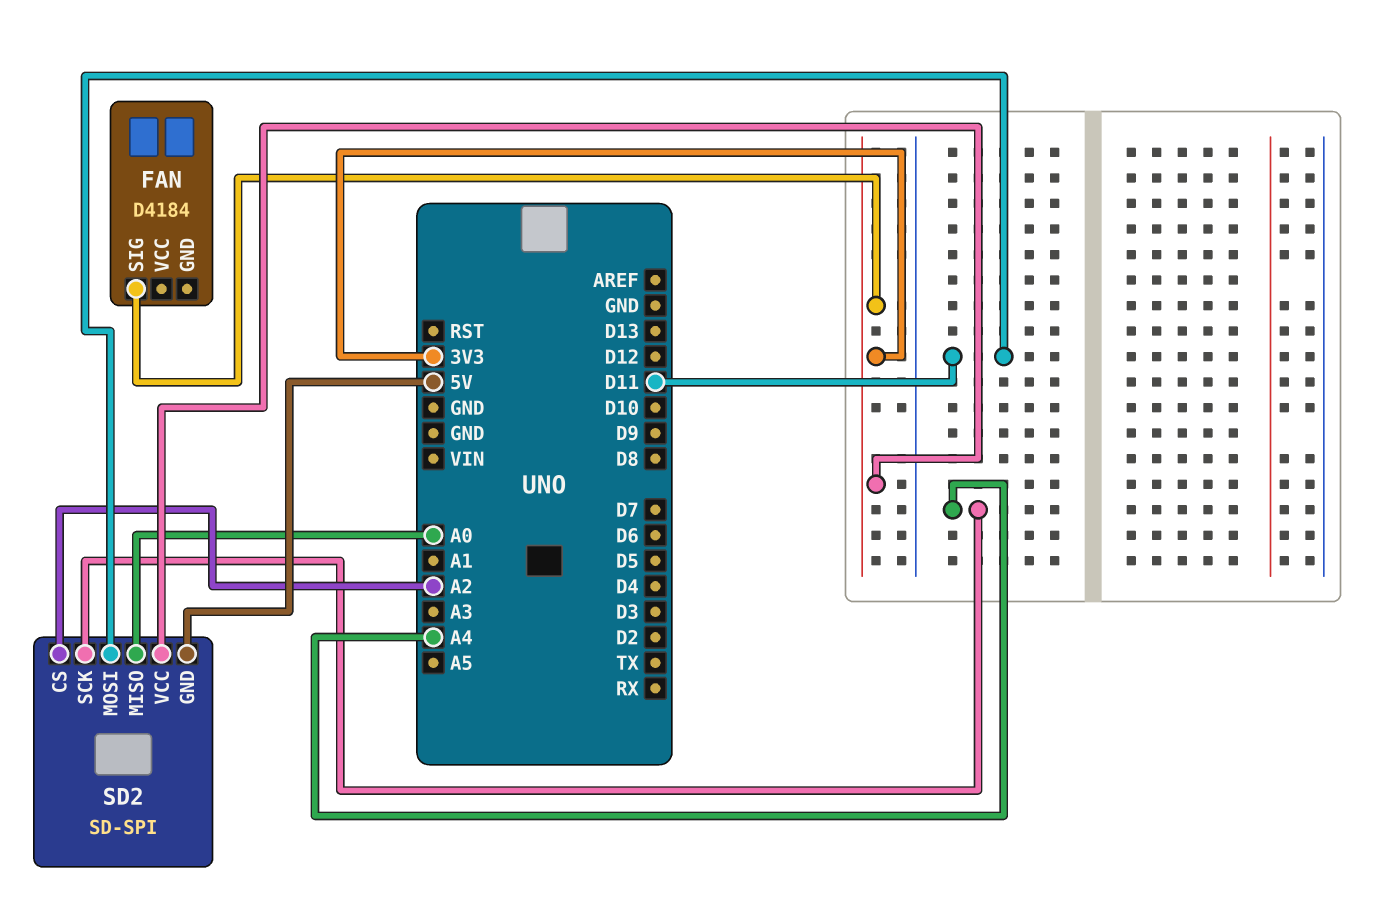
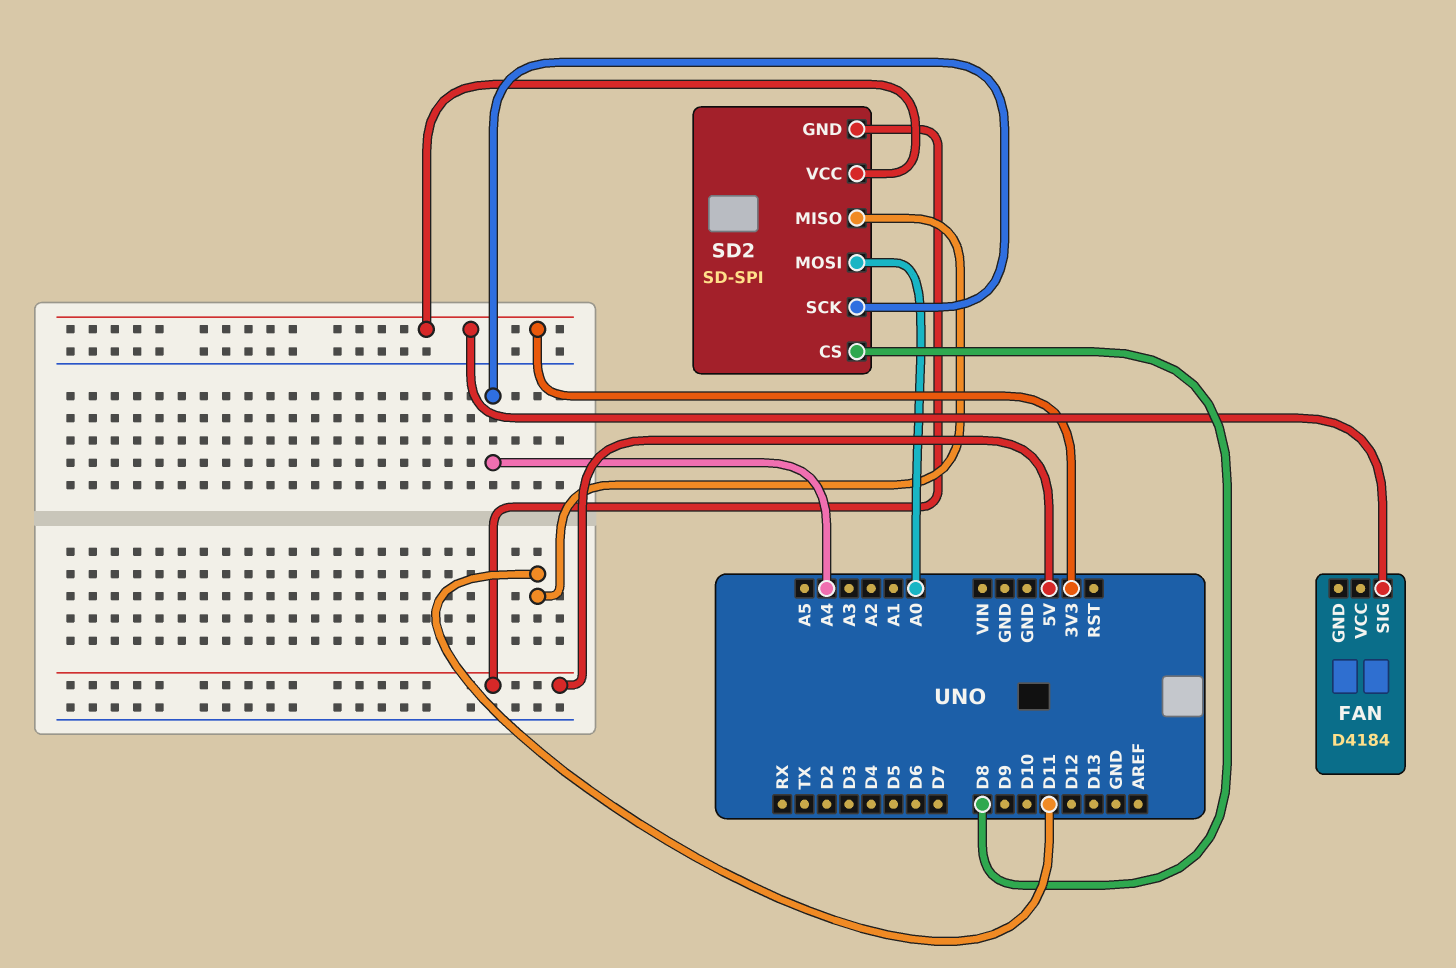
SD2 pin CS: A2 -> D8
SD2 pin MISO: A0 -> D11
SD2 pin MOSI: D11 -> A0

